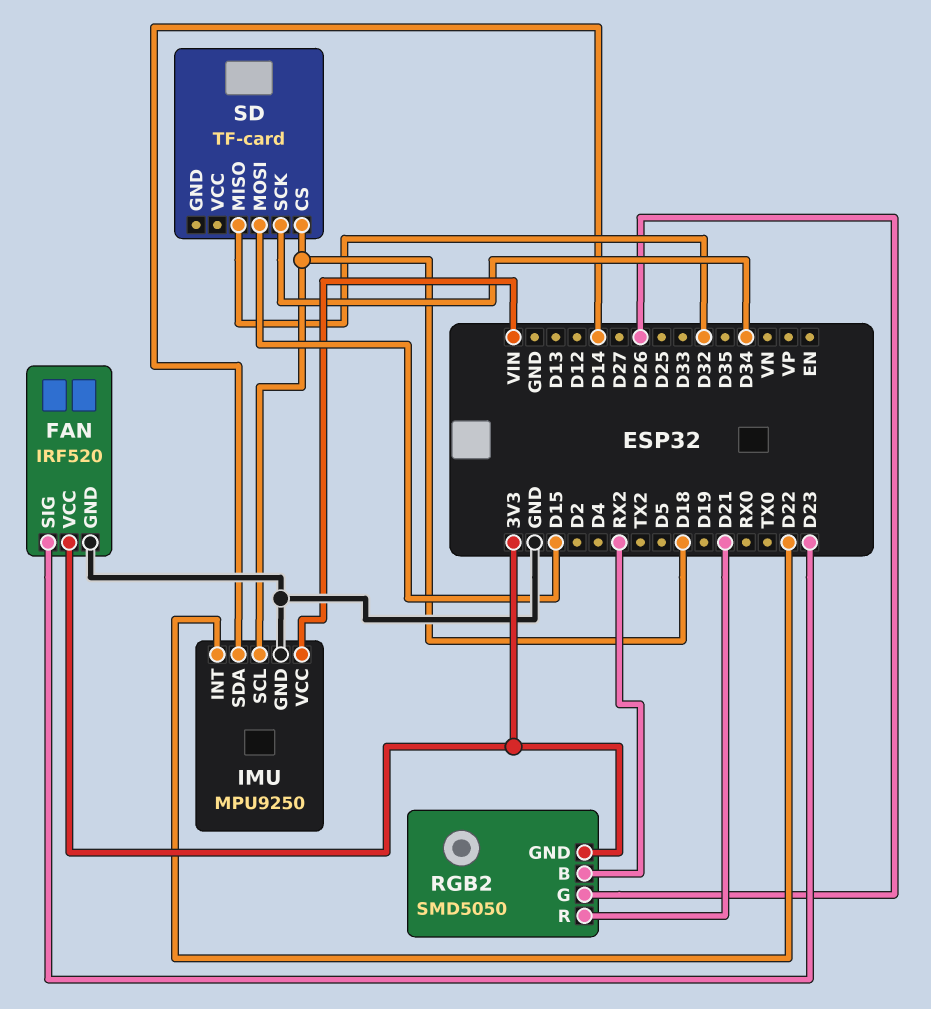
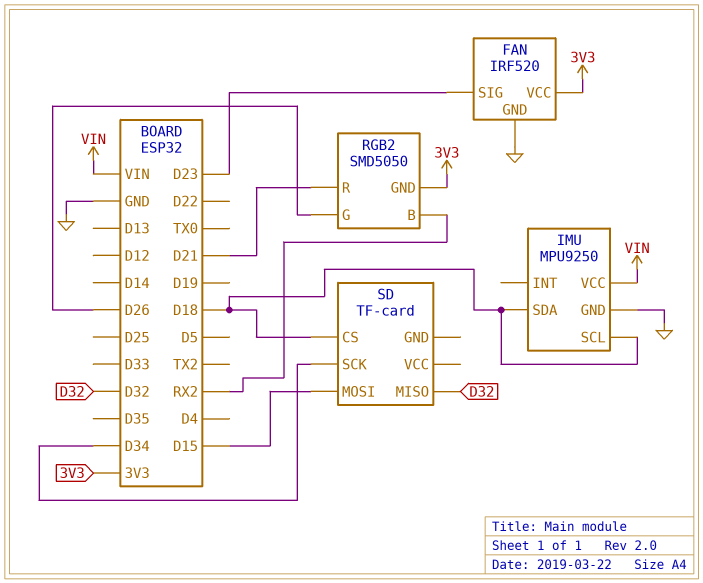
IMU pin INT: D22 -> none
IMU pin SDA: D14 -> D18

